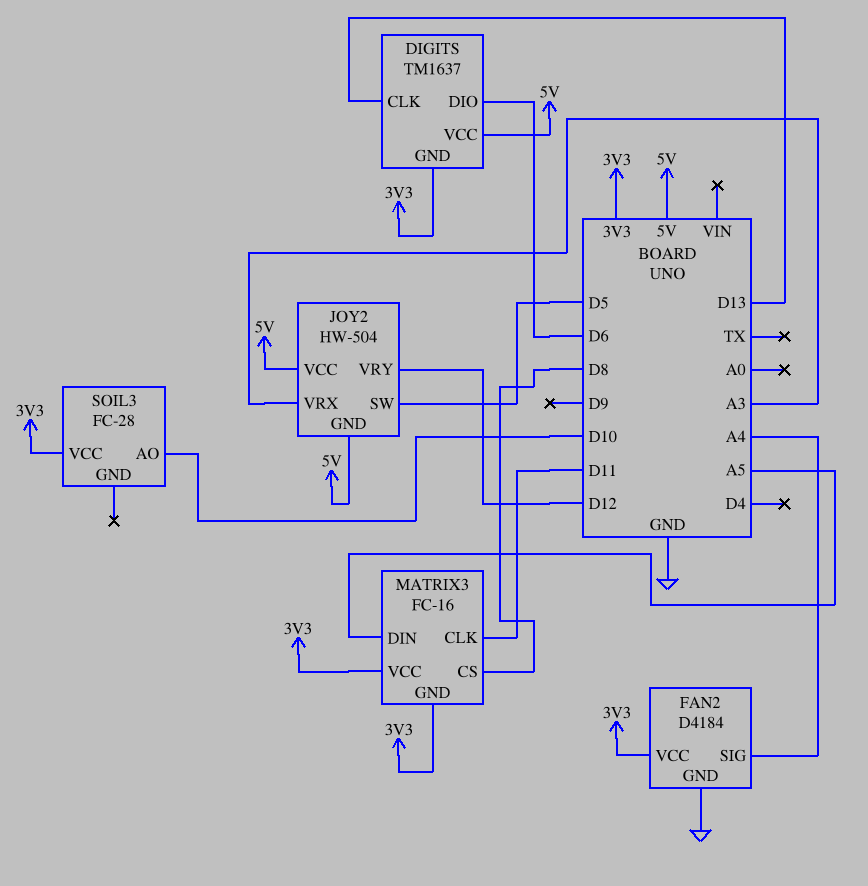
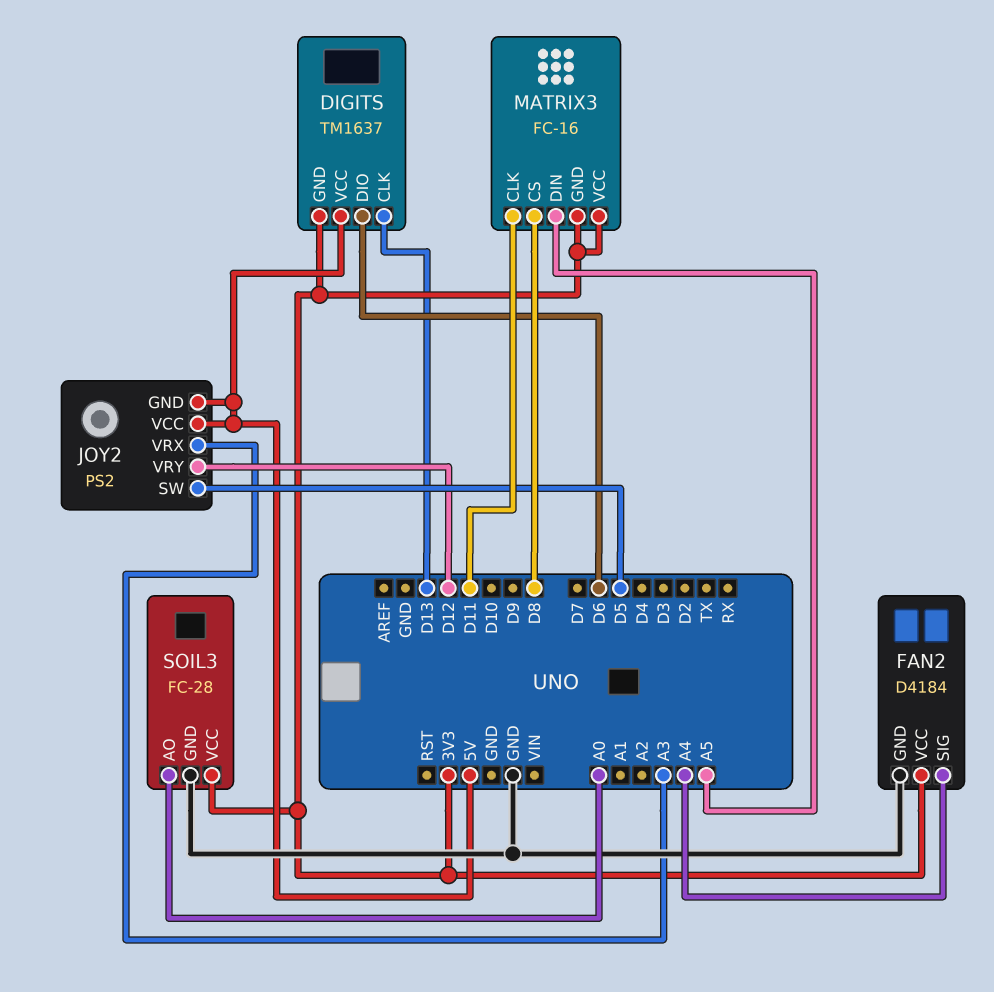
JOY2: HW-504 -> PS2
SOIL3 pin AO: D10 -> A0
SOIL3 pin GND: none -> GND

